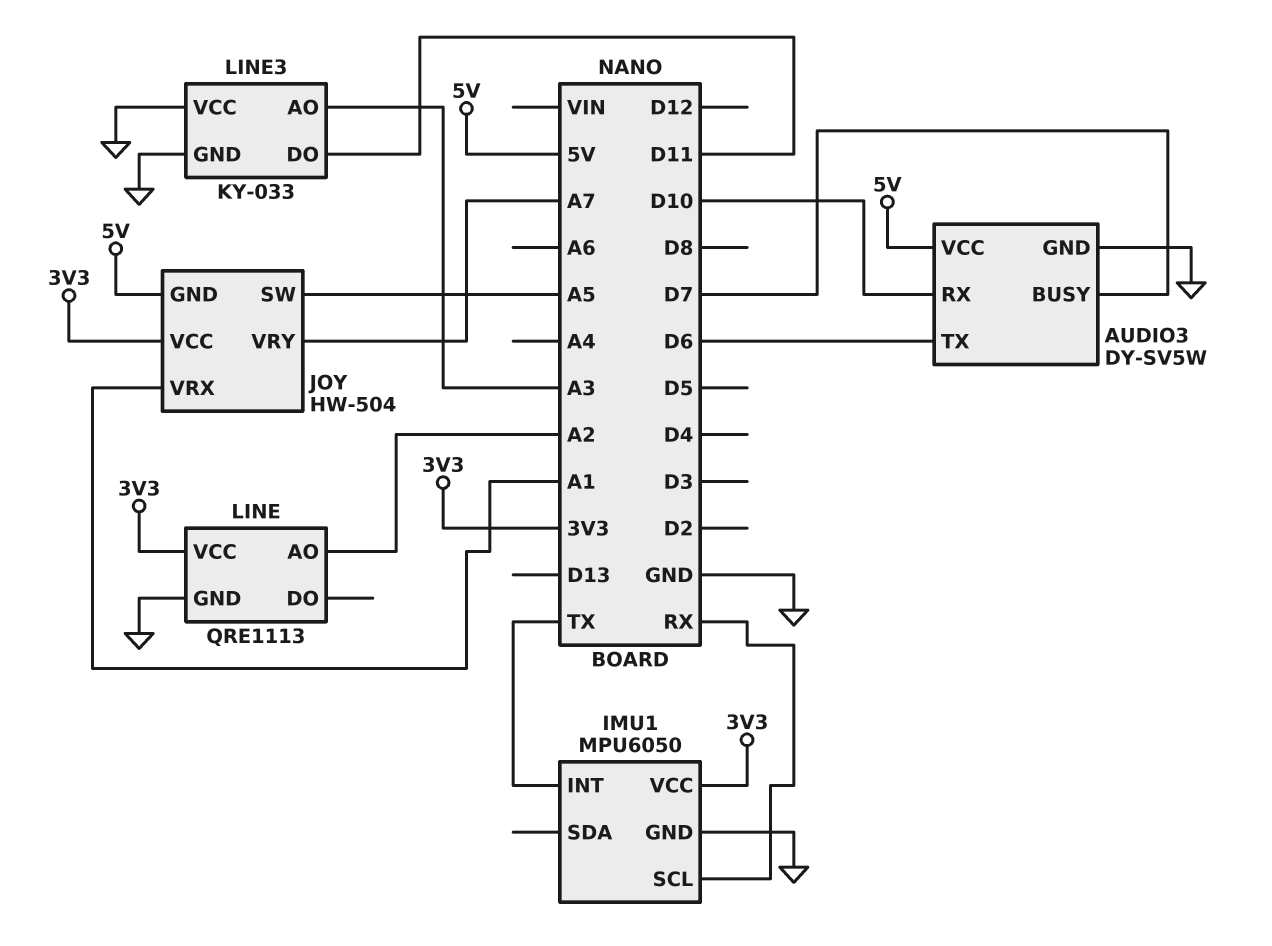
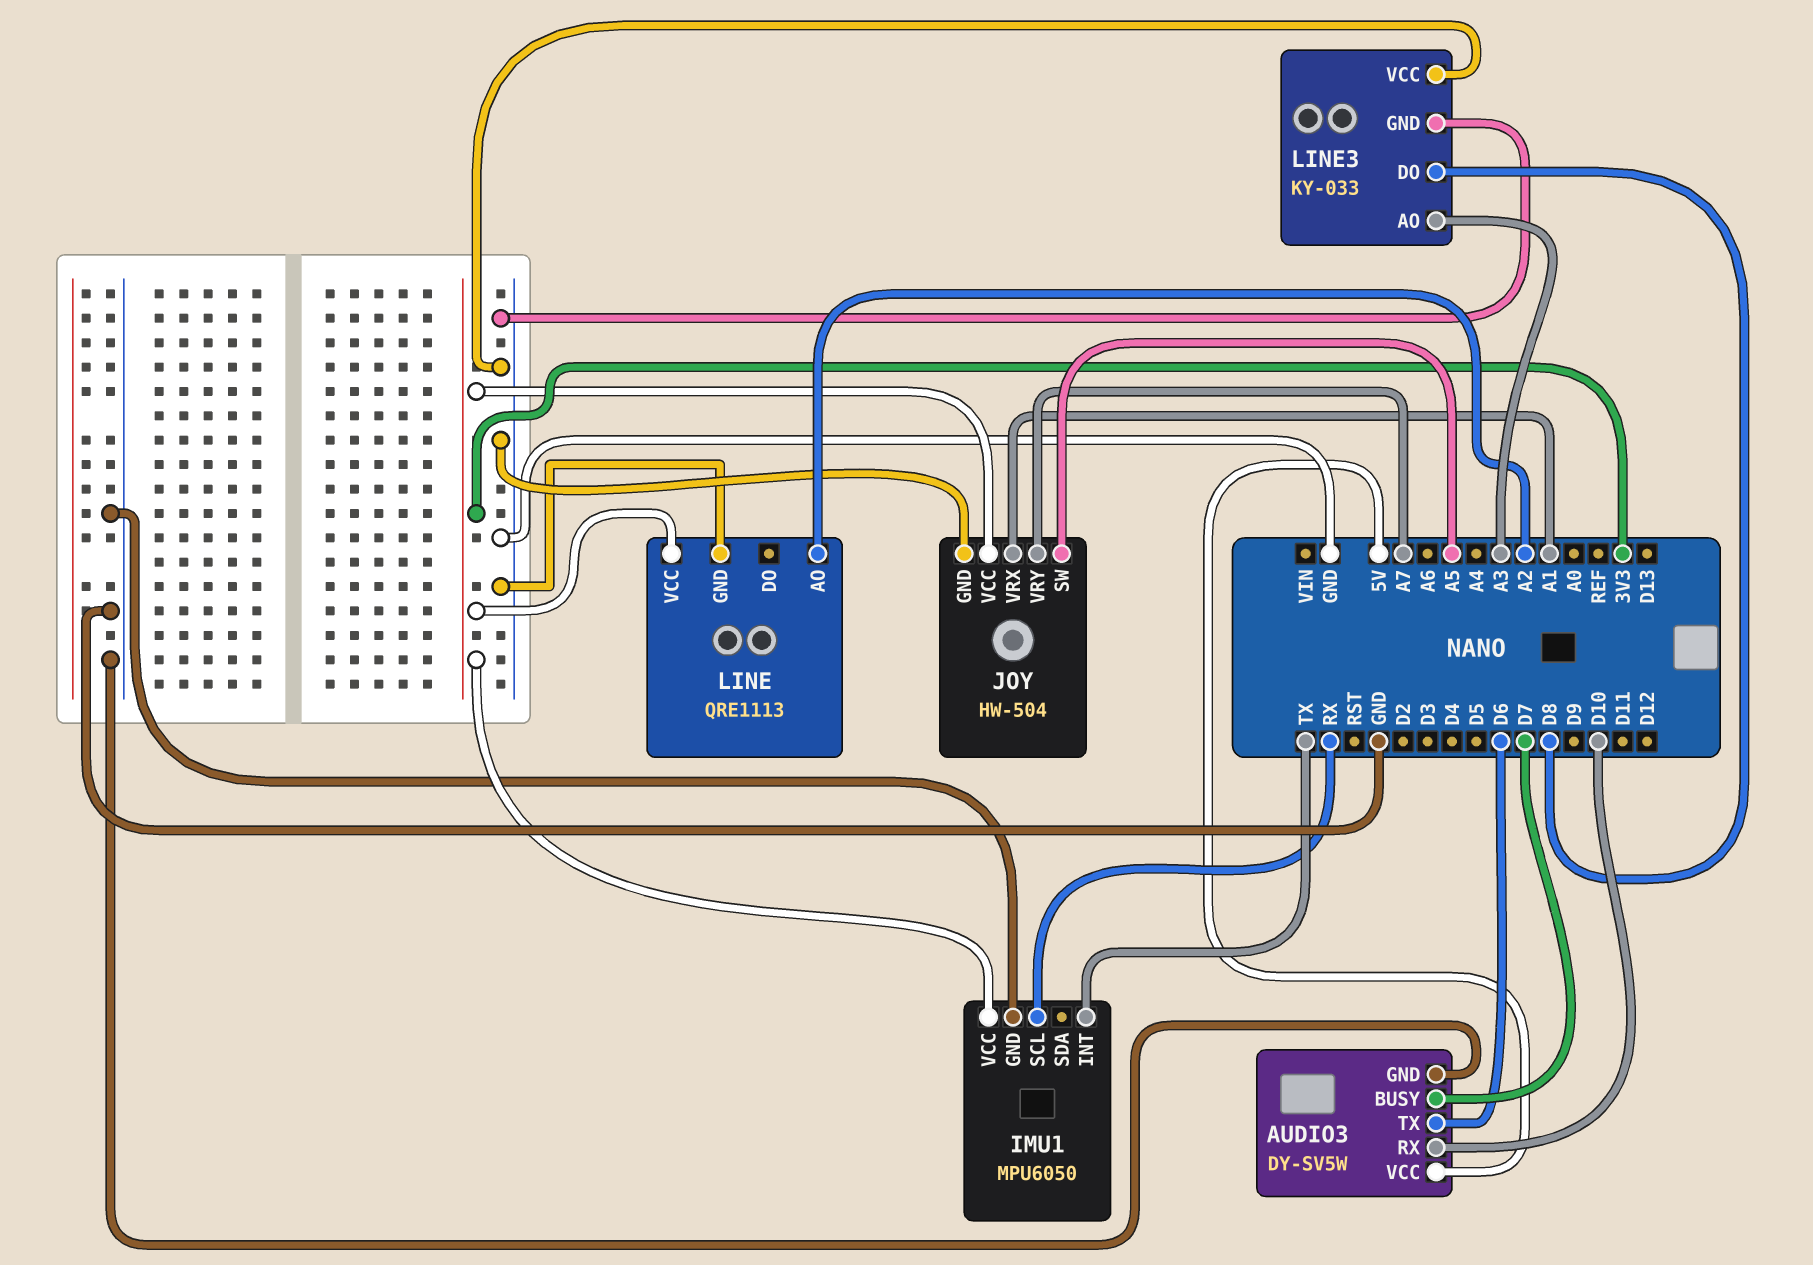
JOY pin GND: 5V -> GND
LINE3 pin DO: D11 -> D8

